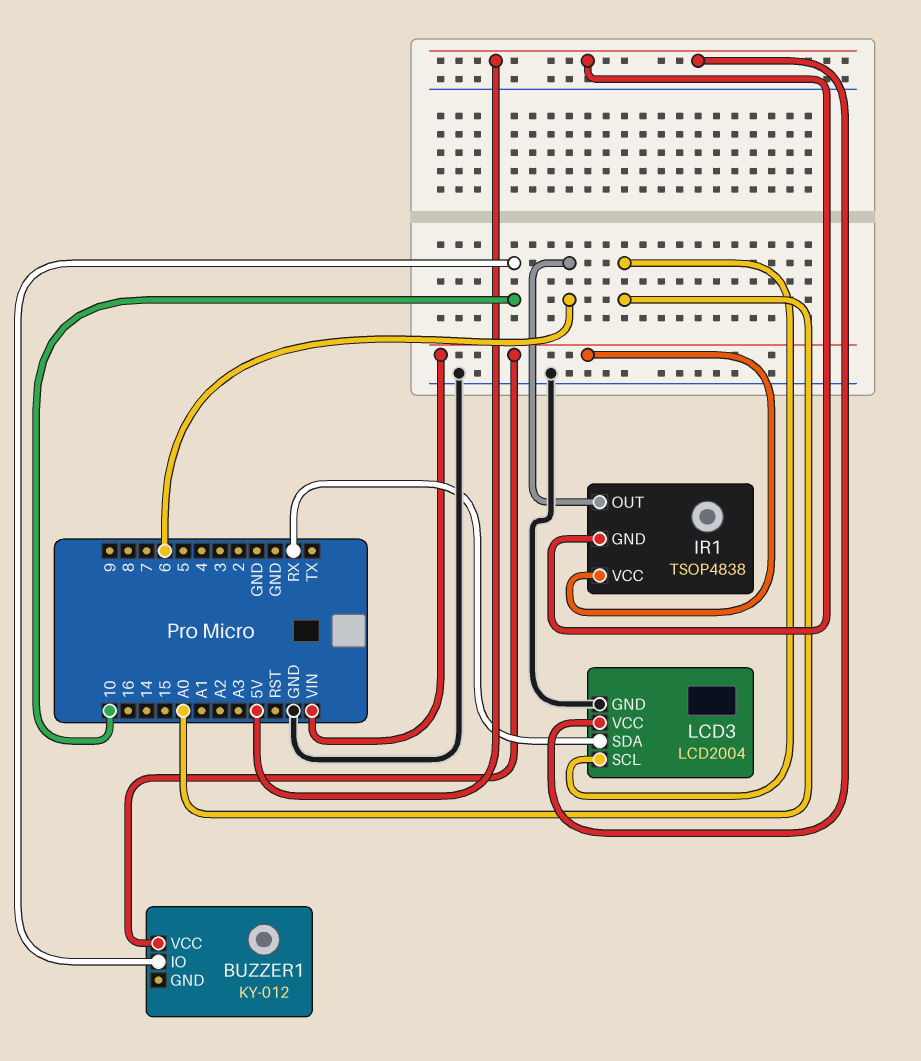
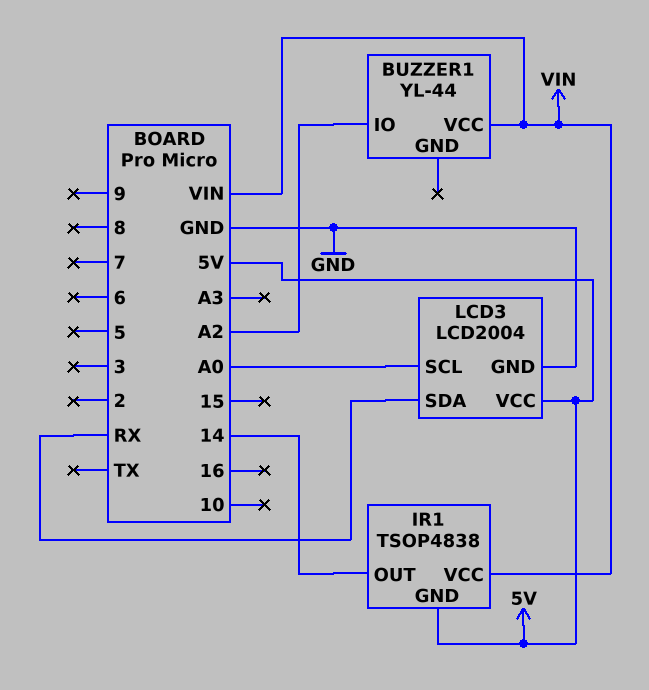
BUZZER1: KY-012 -> YL-44
BUZZER1 pin IO: 10 -> A2
IR1 pin OUT: 6 -> 14

